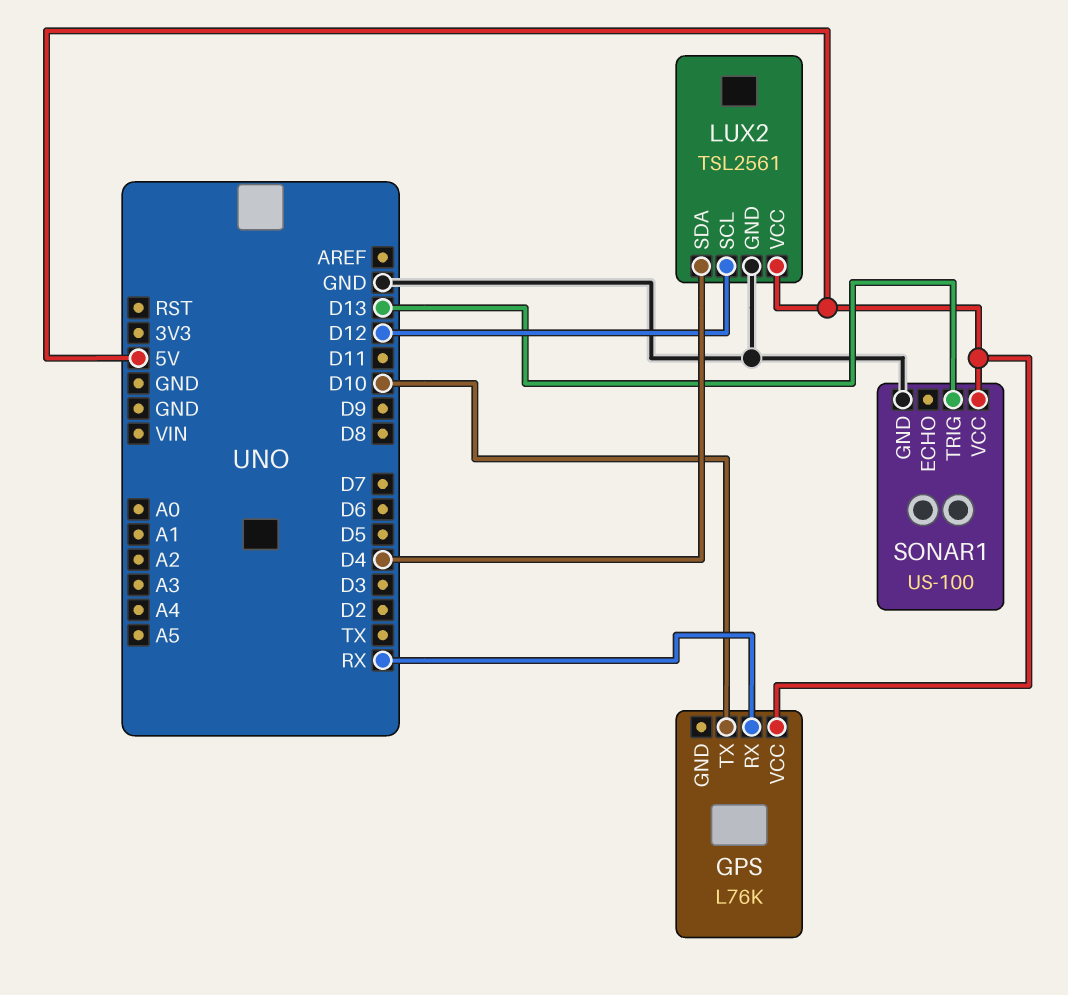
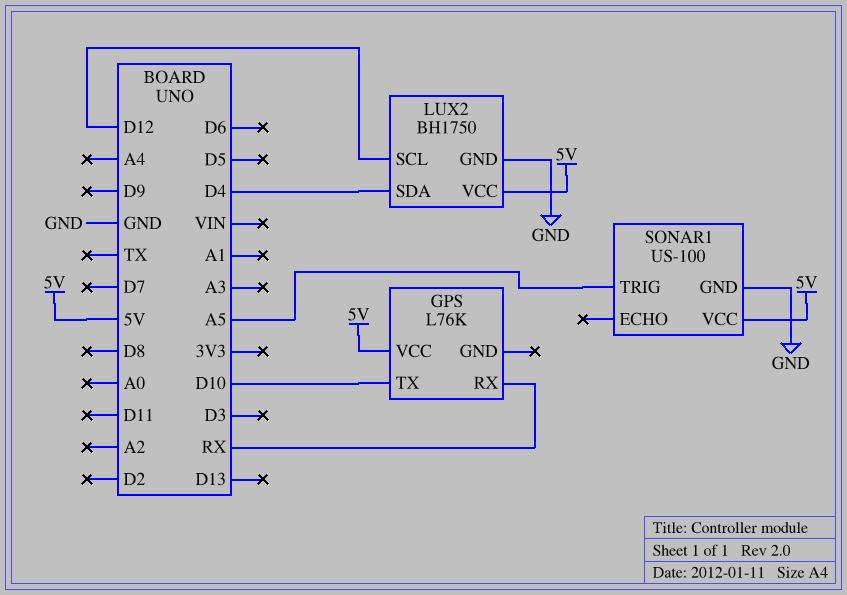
LUX2: TSL2561 -> BH1750
SONAR1 pin TRIG: D13 -> A5

